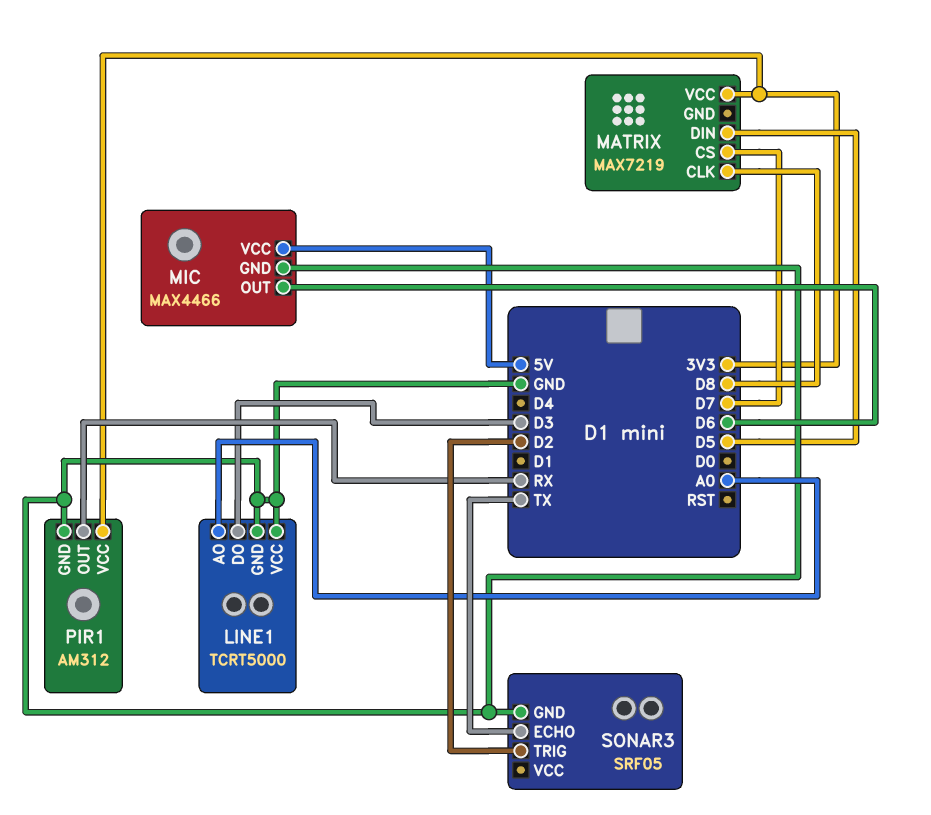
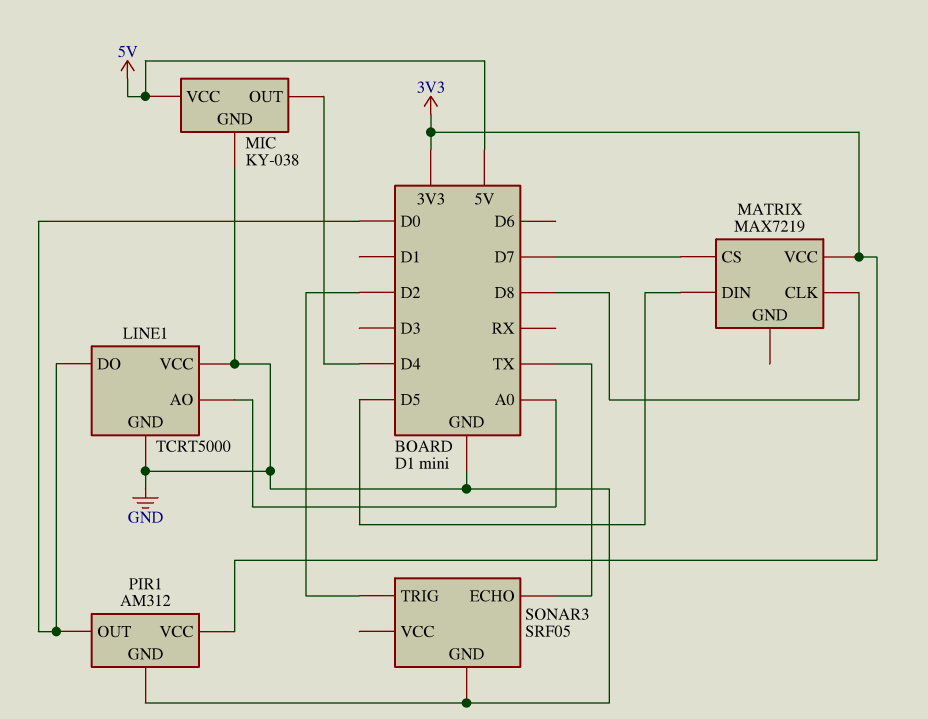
LINE1 pin DO: D3 -> D0
MIC: MAX4466 -> KY-038
MIC pin OUT: D6 -> D4
PIR1 pin OUT: RX -> D0

